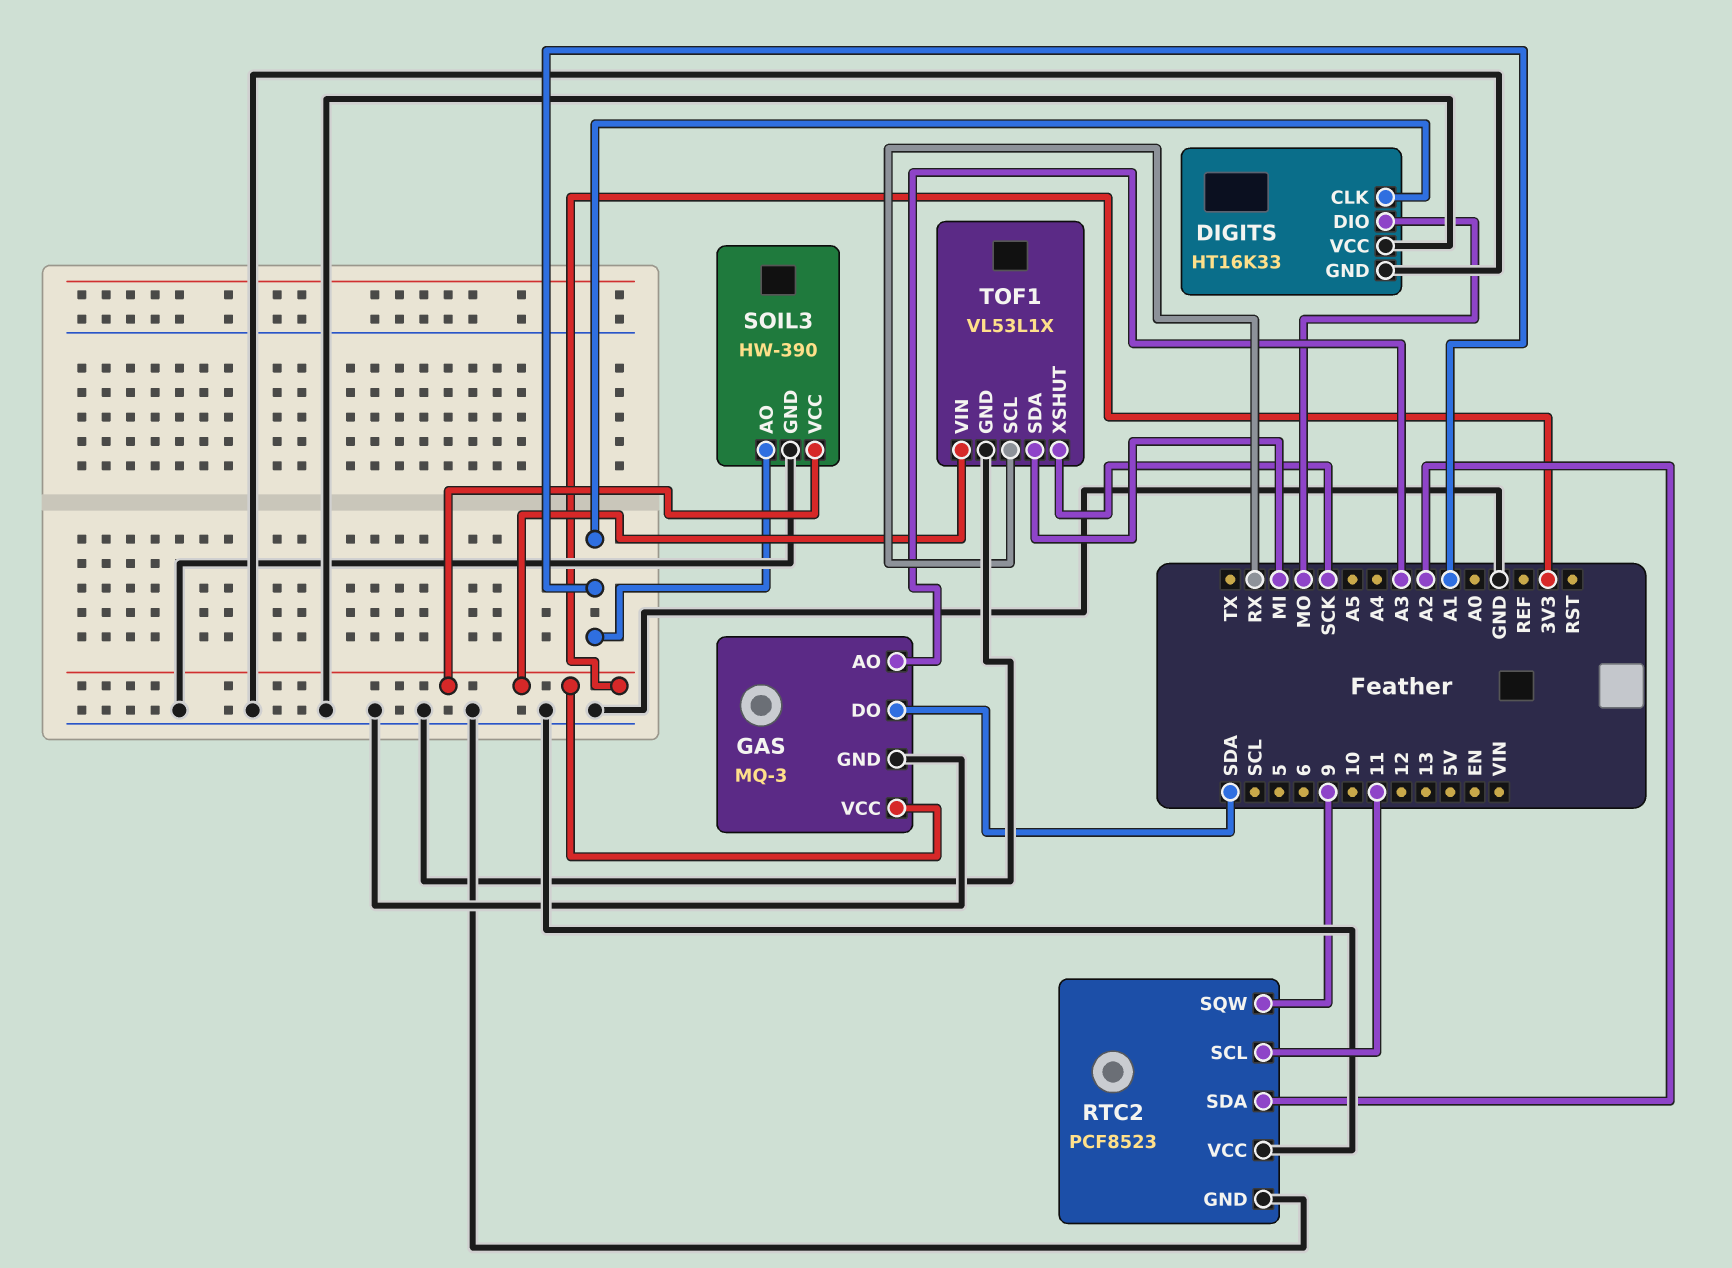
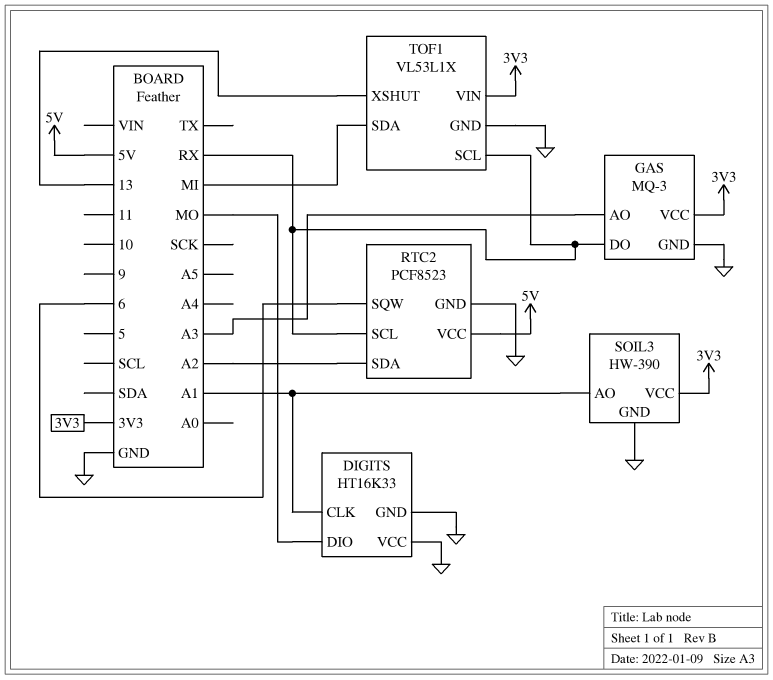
GAS pin DO: SDA -> RX
RTC2 pin SCL: 11 -> RX
RTC2 pin SQW: 9 -> 6
RTC2 pin VCC: GND -> 5V
TOF1 pin XSHUT: SCK -> 13

